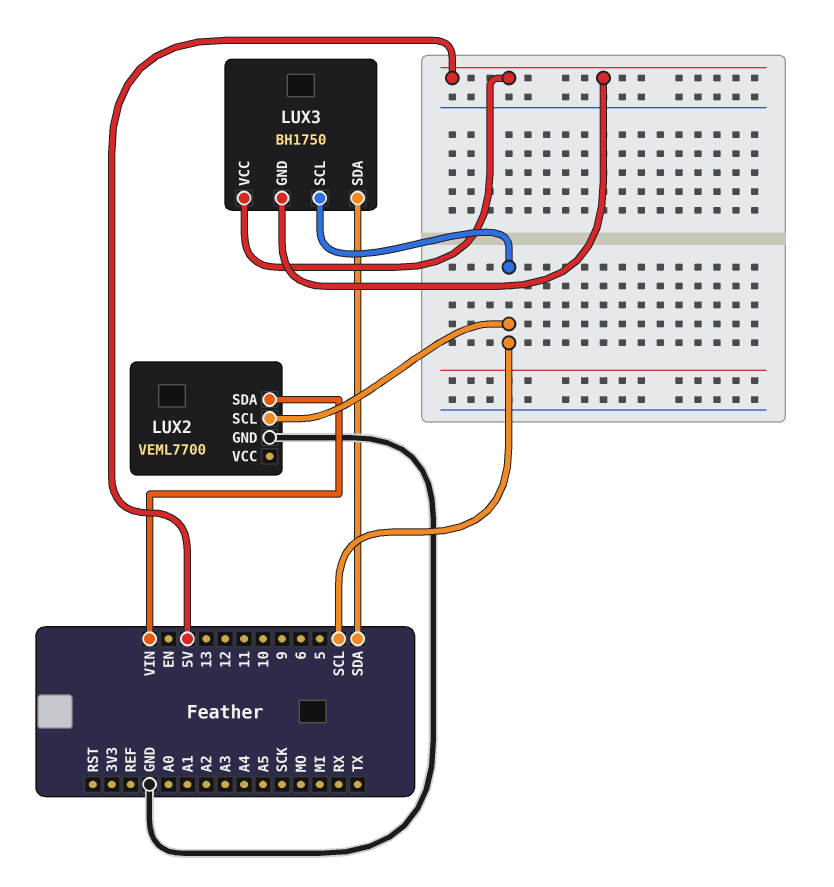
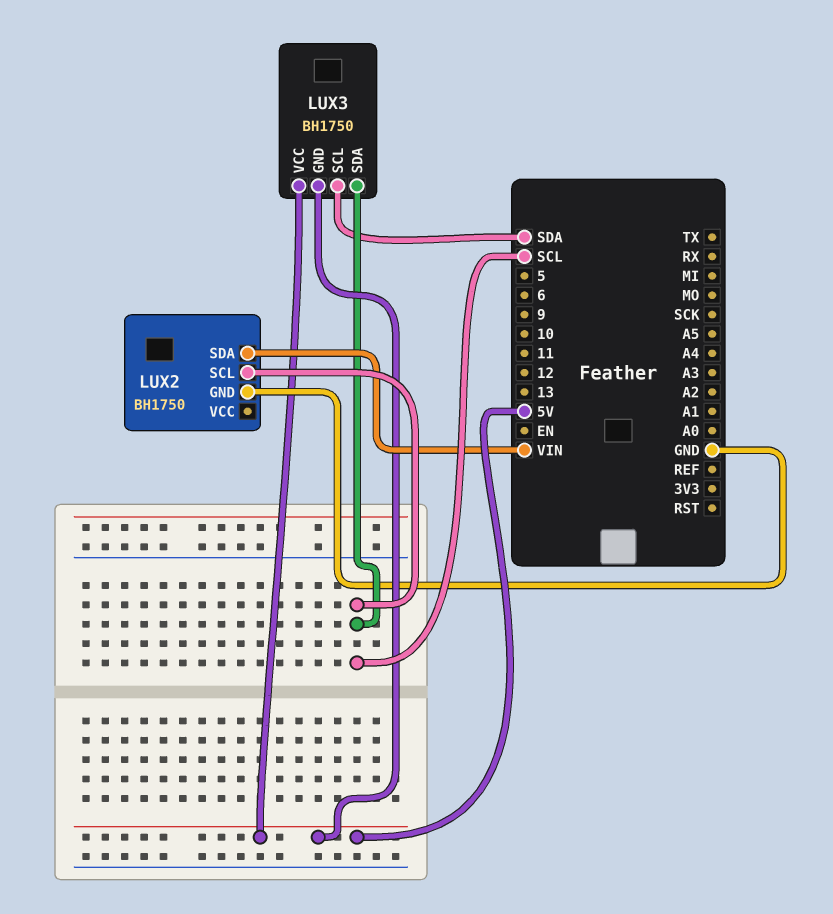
LUX2: VEML7700 -> BH1750
LUX3 pin SCL: SCL -> SDA
LUX3 pin SDA: SDA -> SCL

